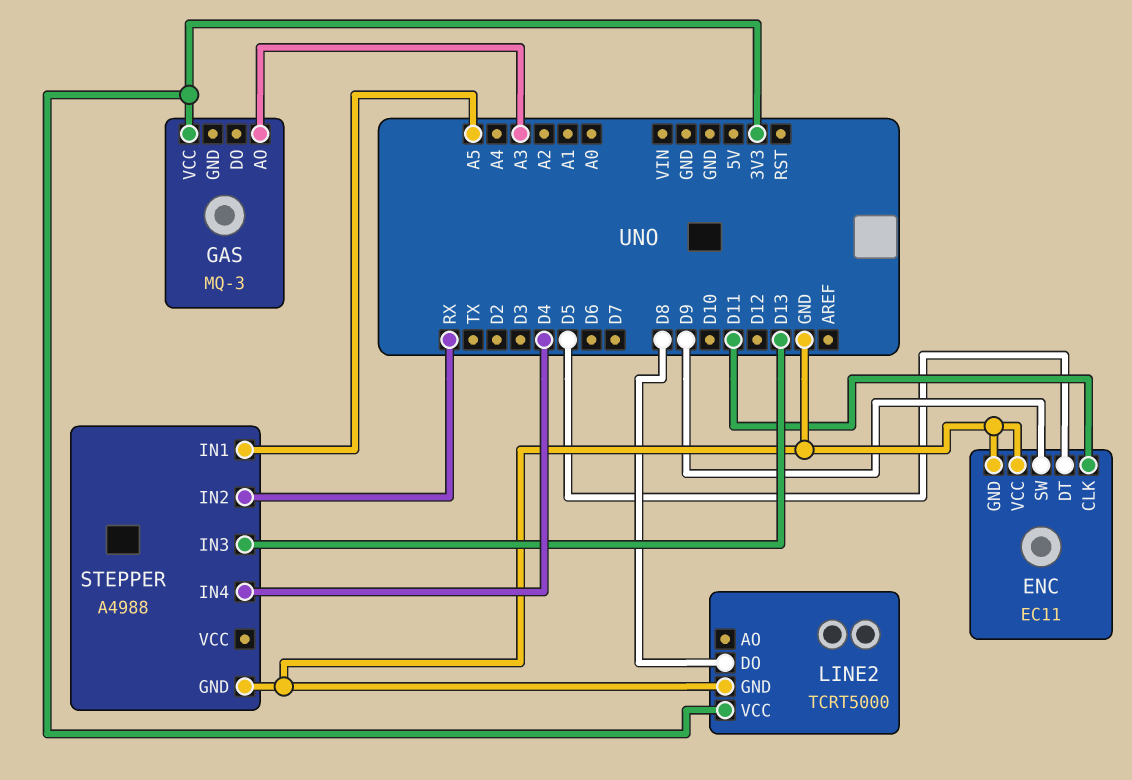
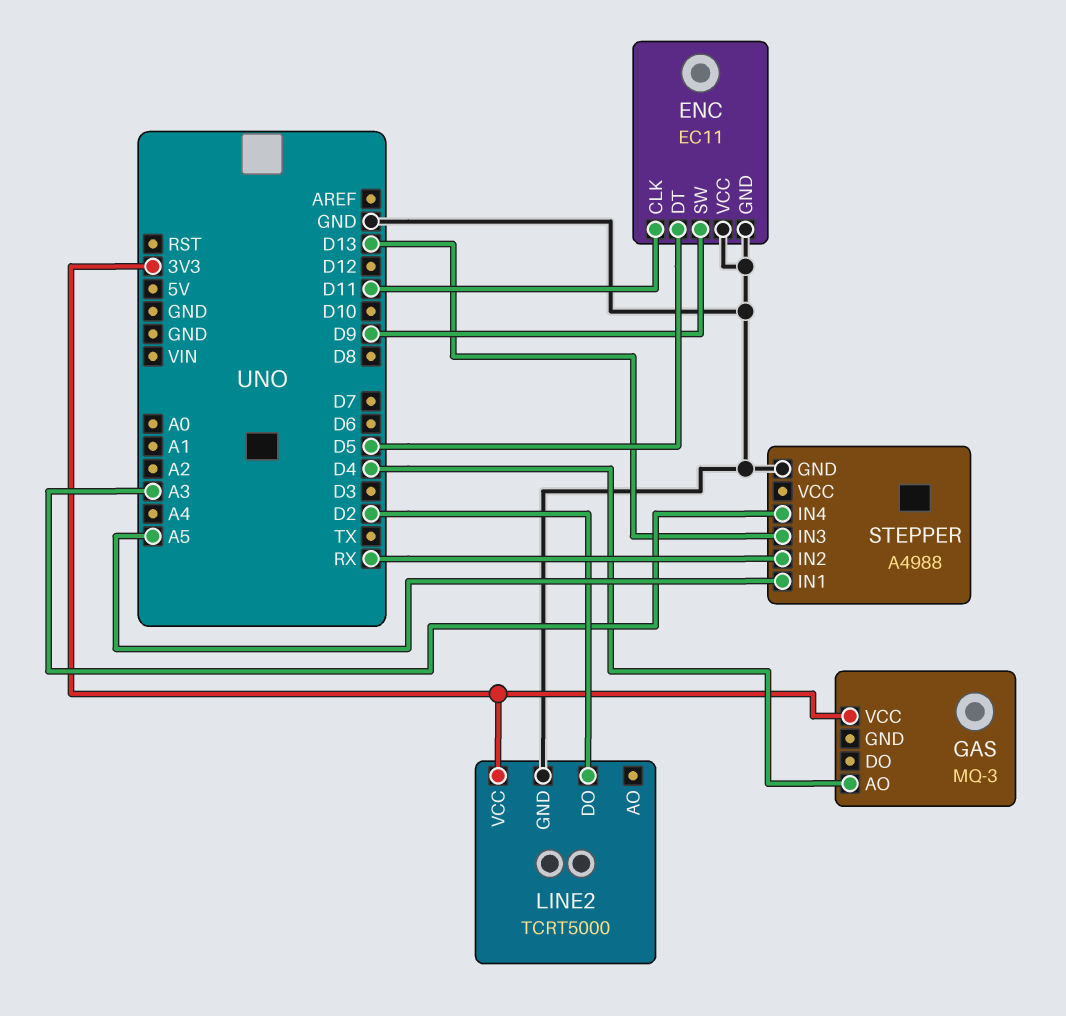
GAS pin AO: A3 -> D4
LINE2 pin DO: D8 -> D2
STEPPER pin IN4: D4 -> A3

